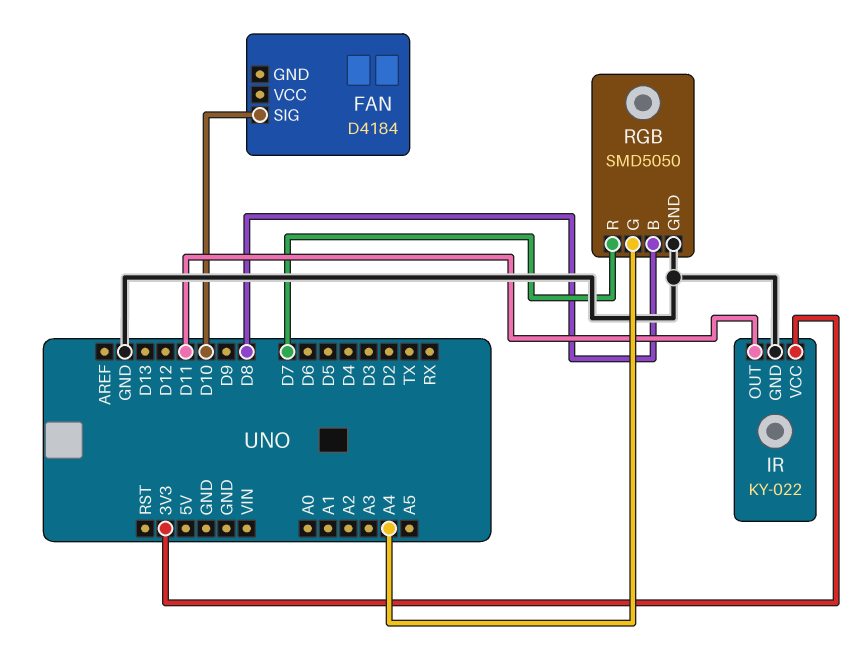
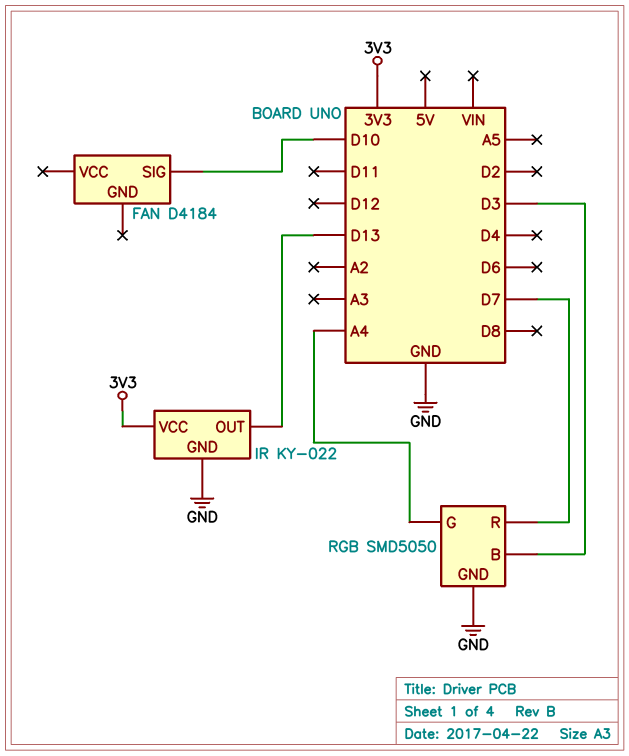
IR pin OUT: D11 -> D13
RGB pin B: D8 -> D3

